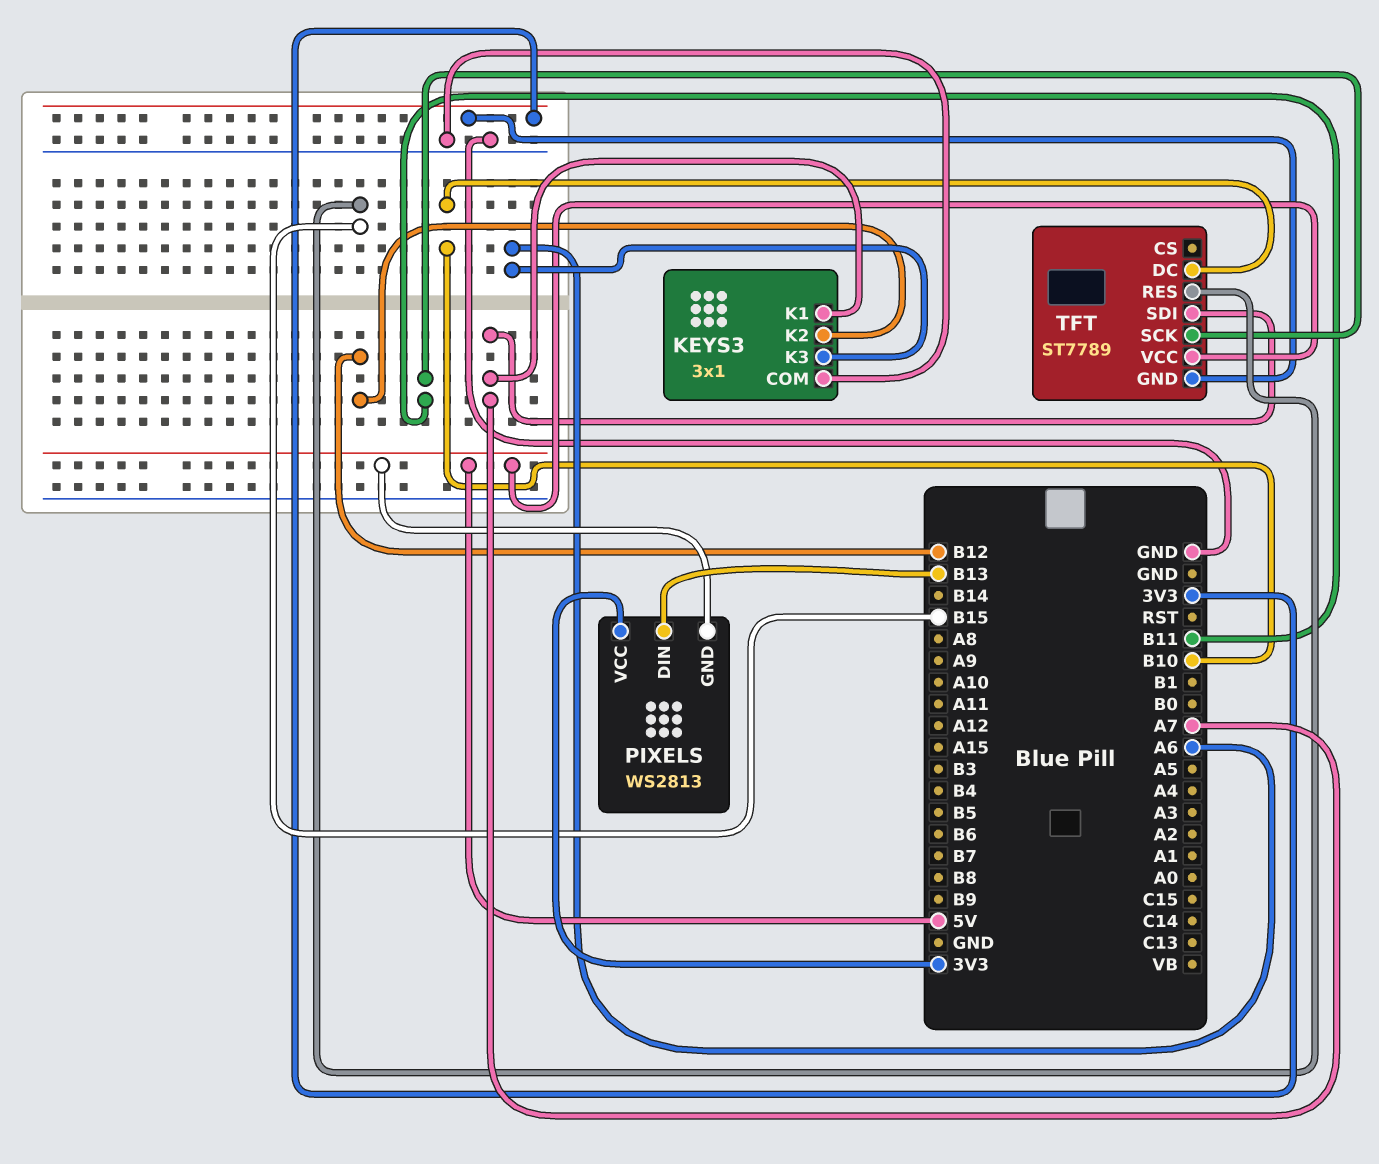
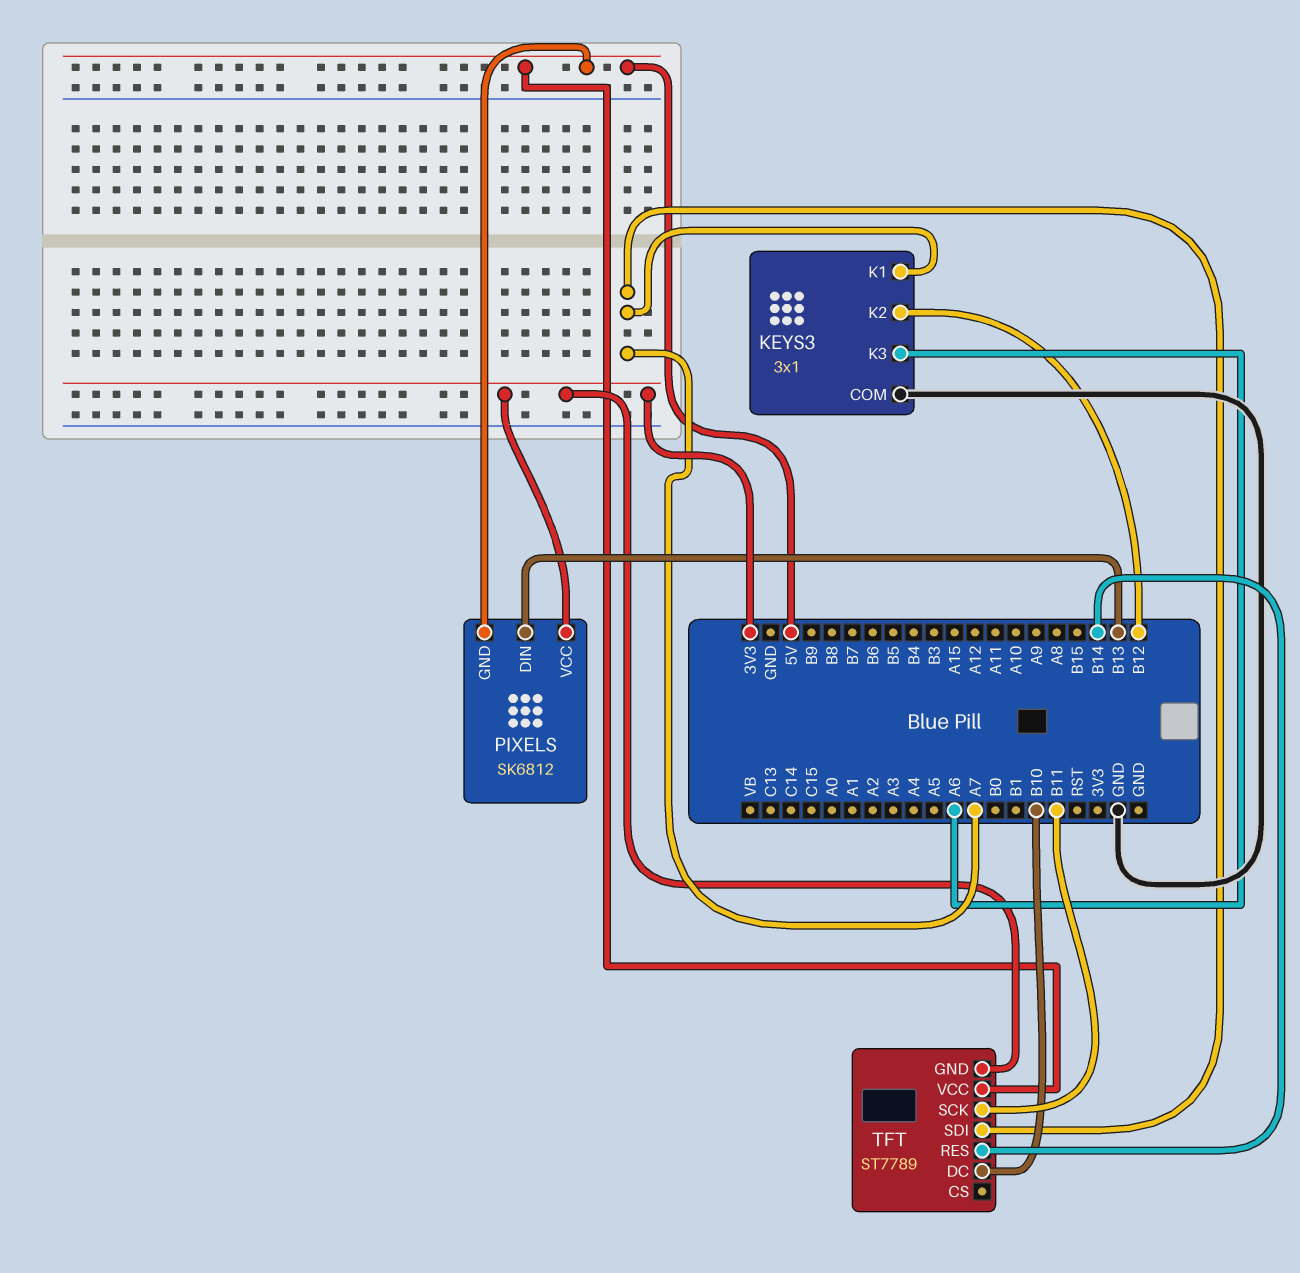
PIXELS: WS2813 -> SK6812
TFT pin RES: B15 -> B14

